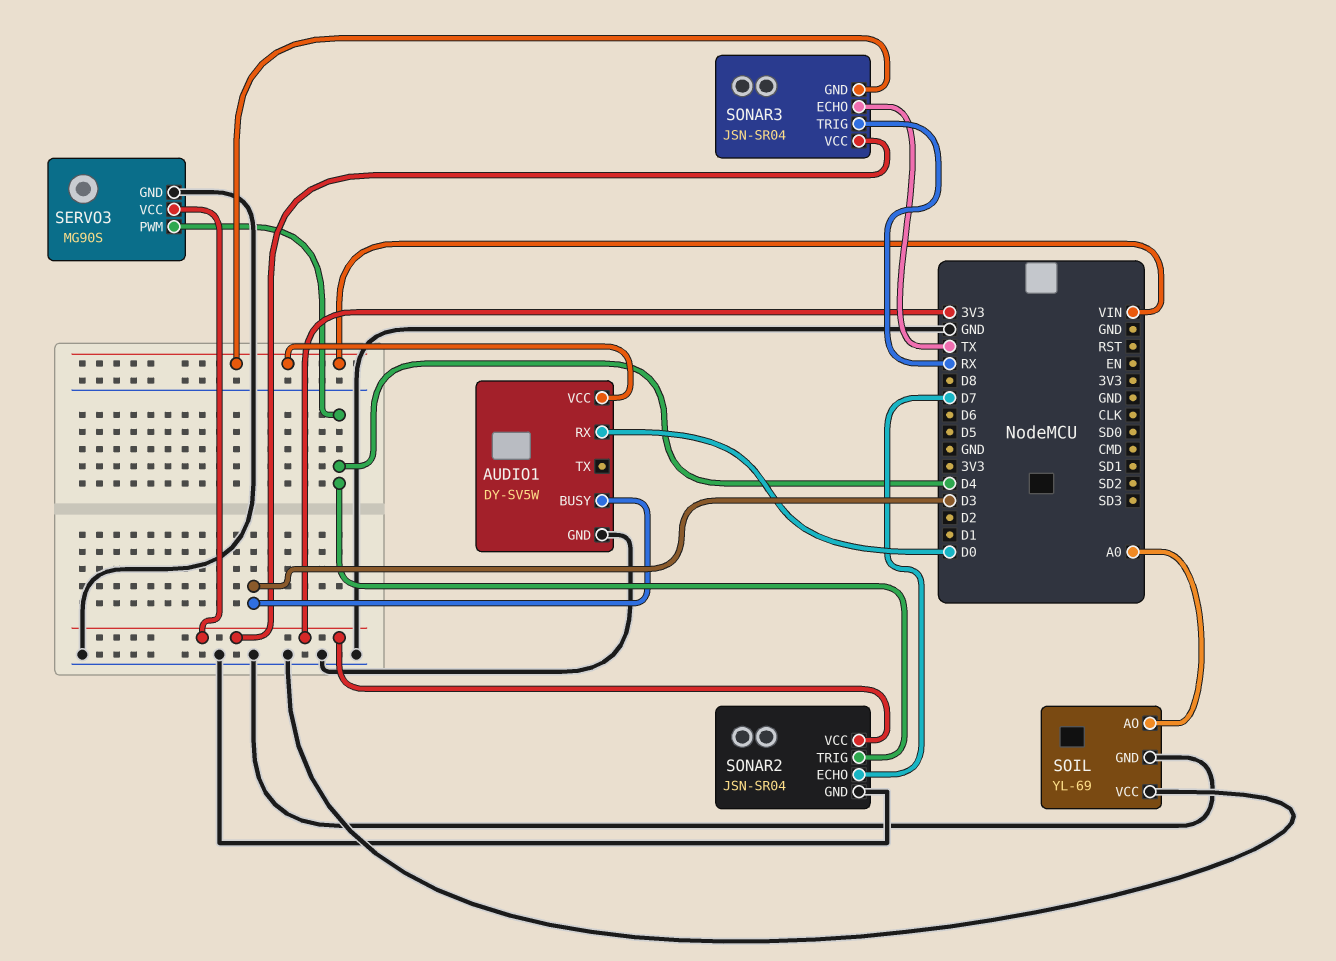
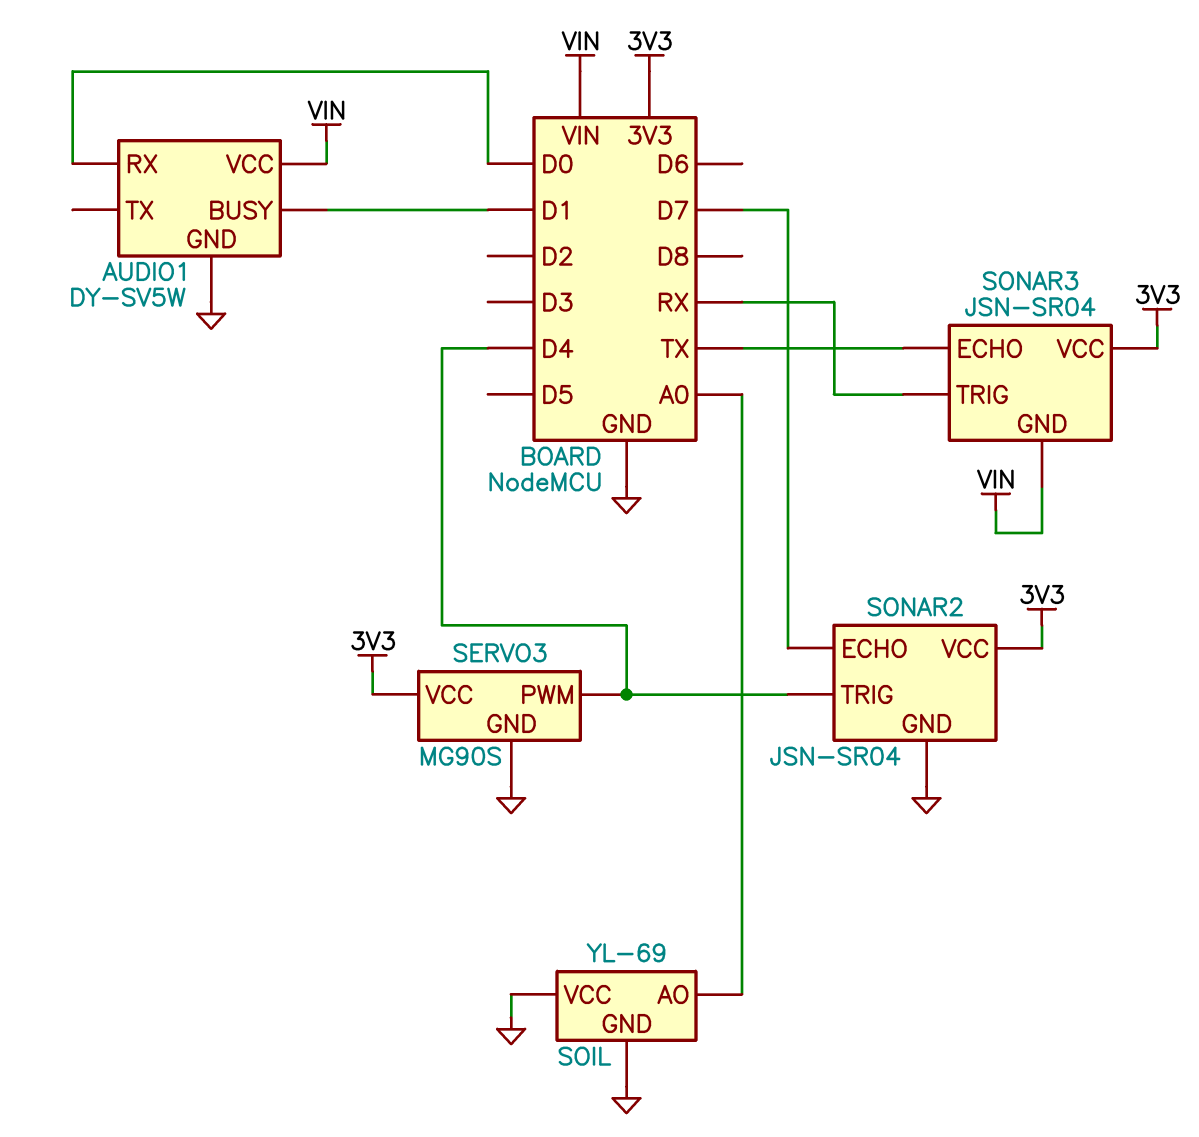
AUDIO1 pin BUSY: D3 -> D1

